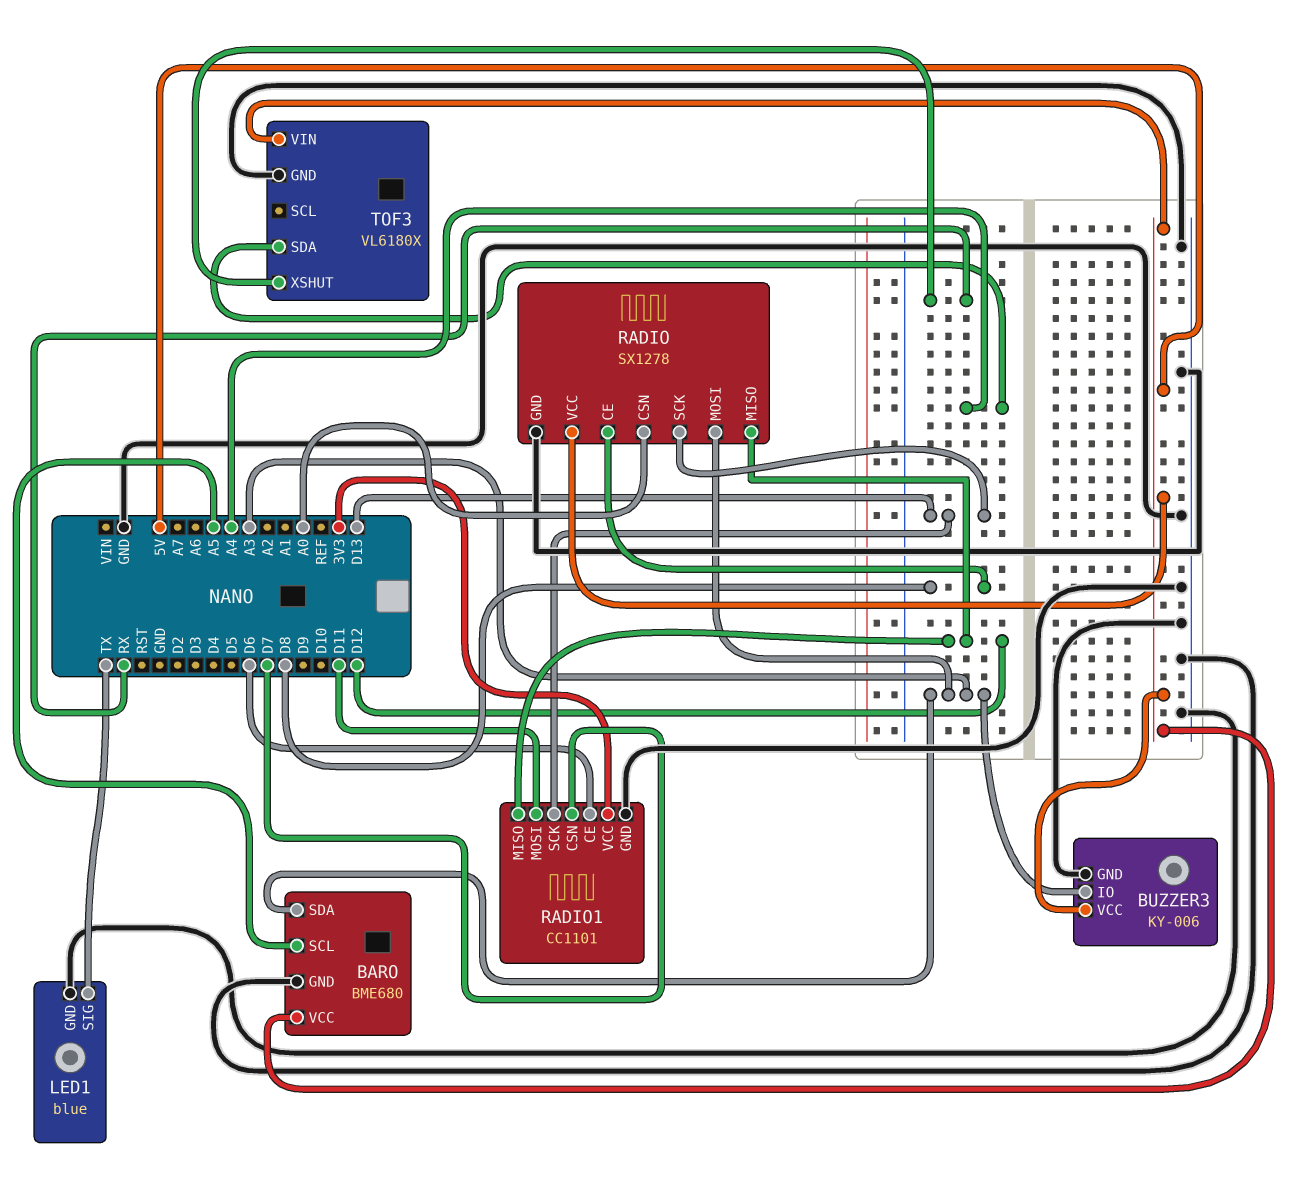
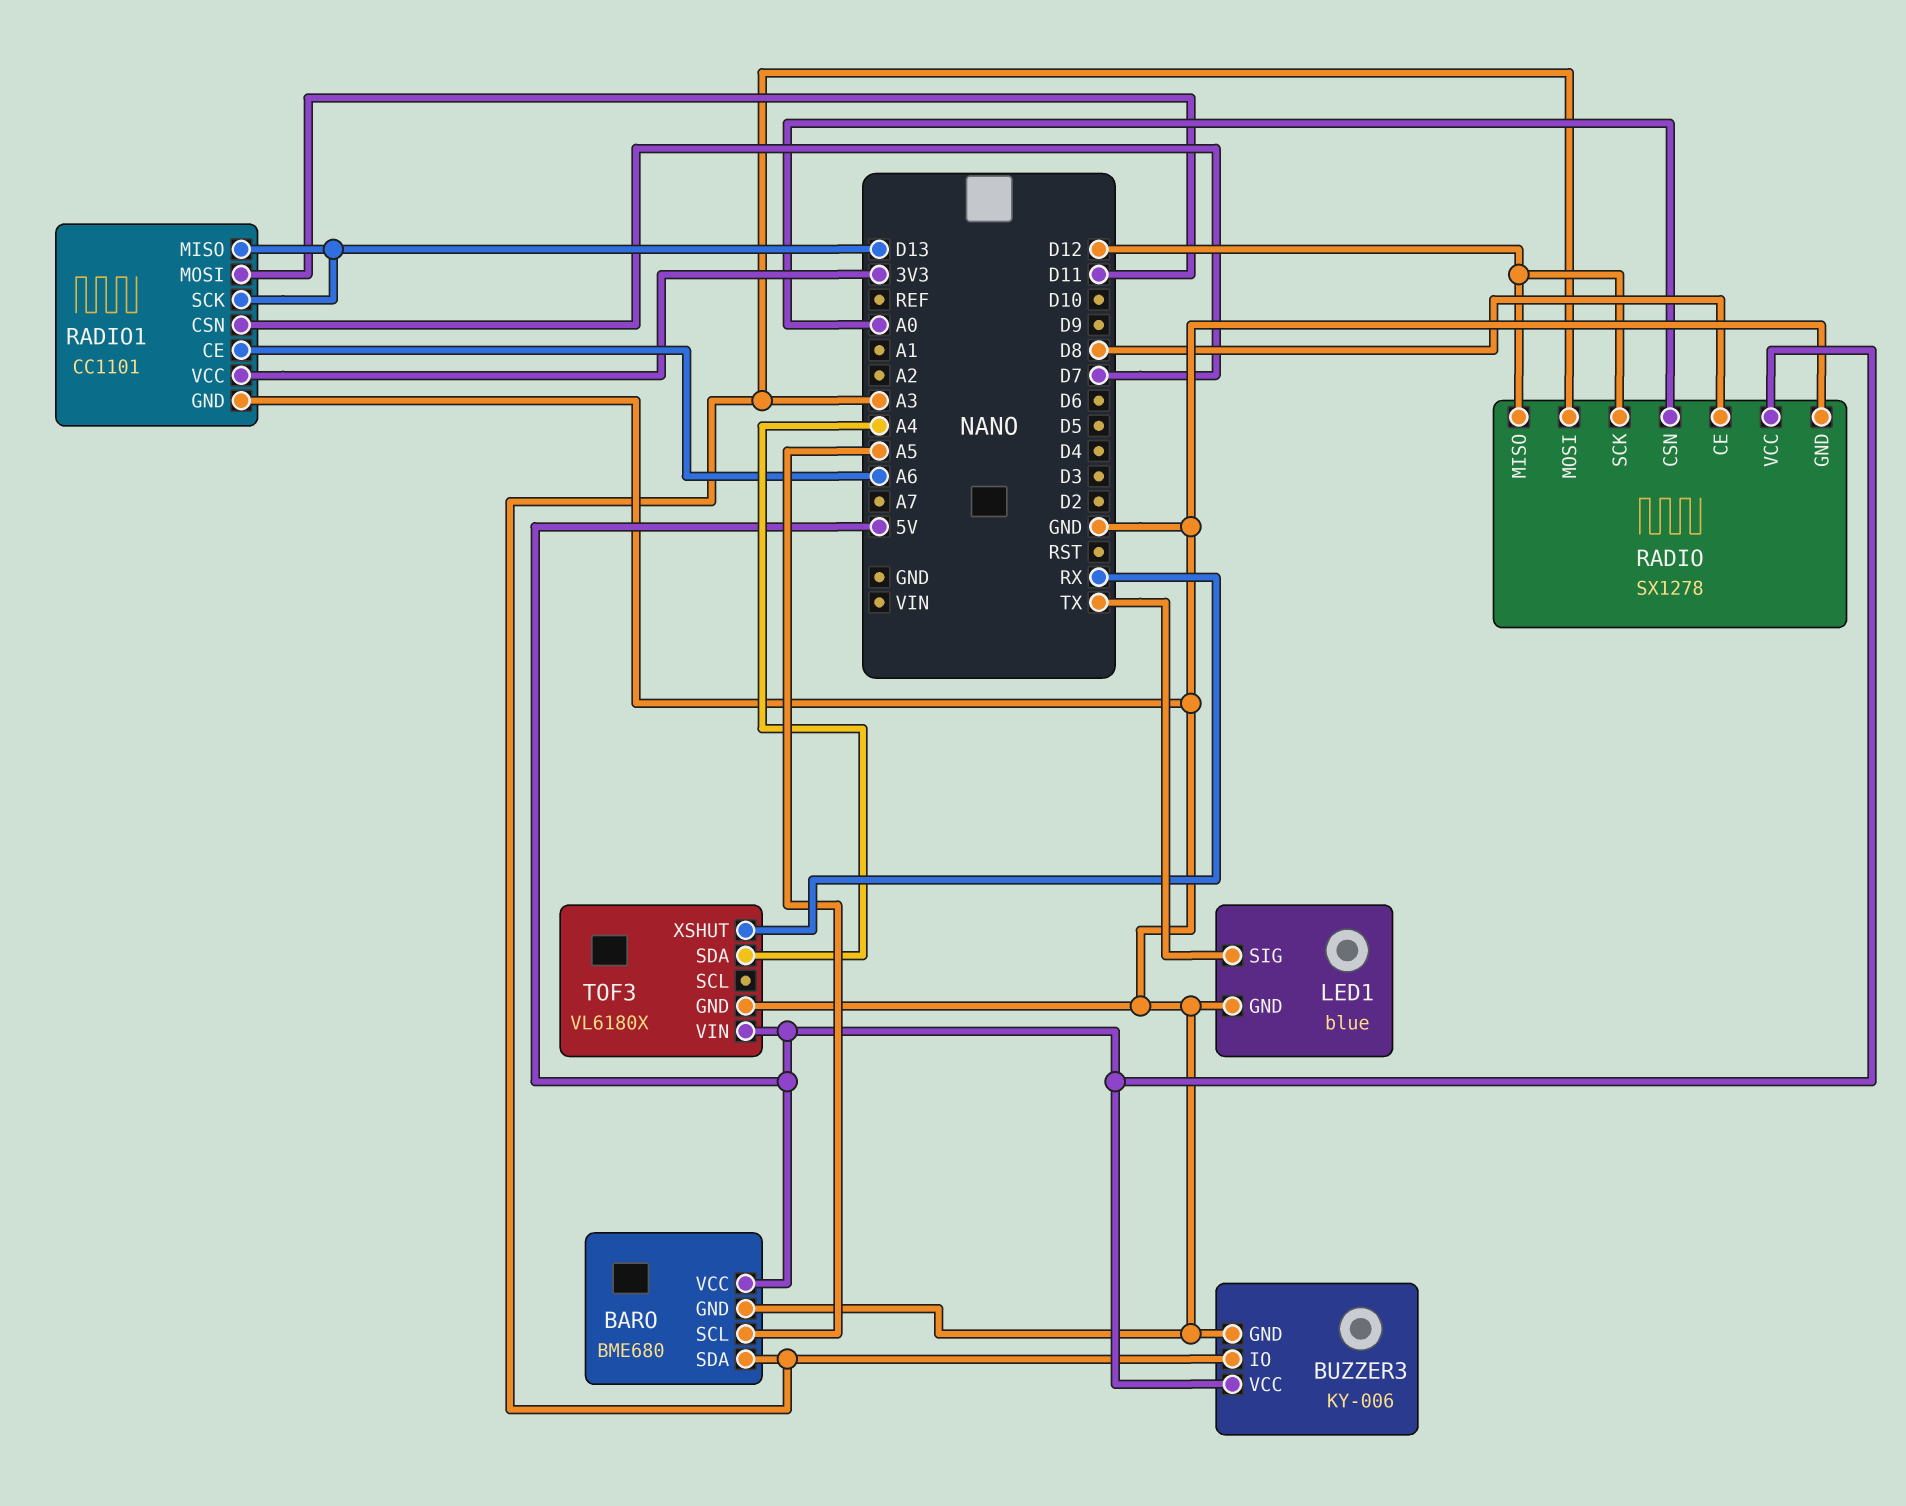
RADIO pin SCK: D13 -> D12
RADIO1 pin CE: D6 -> A6
RADIO1 pin MISO: D12 -> D13

